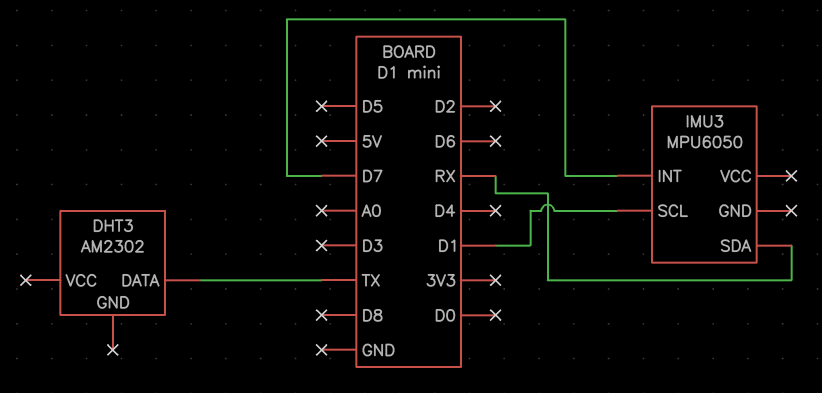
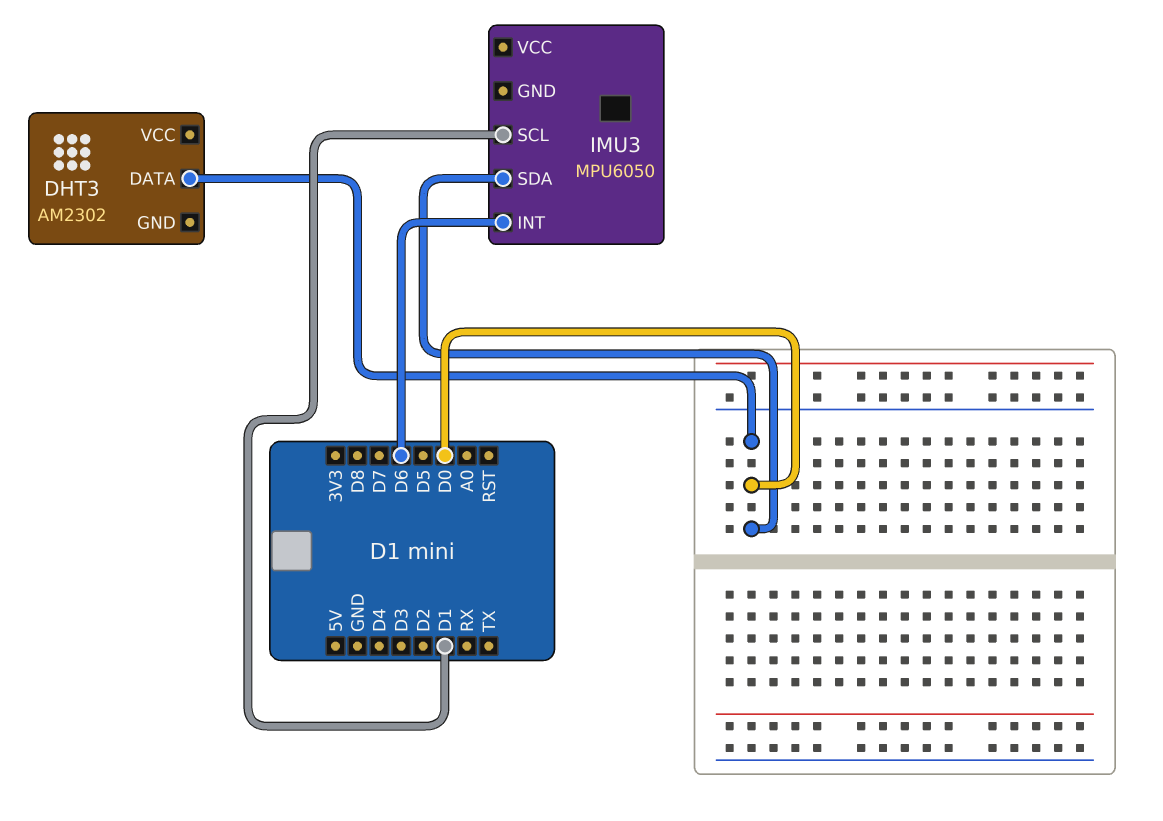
DHT3 pin DATA: TX -> D0
IMU3 pin INT: D7 -> D6
IMU3 pin SDA: RX -> D0

